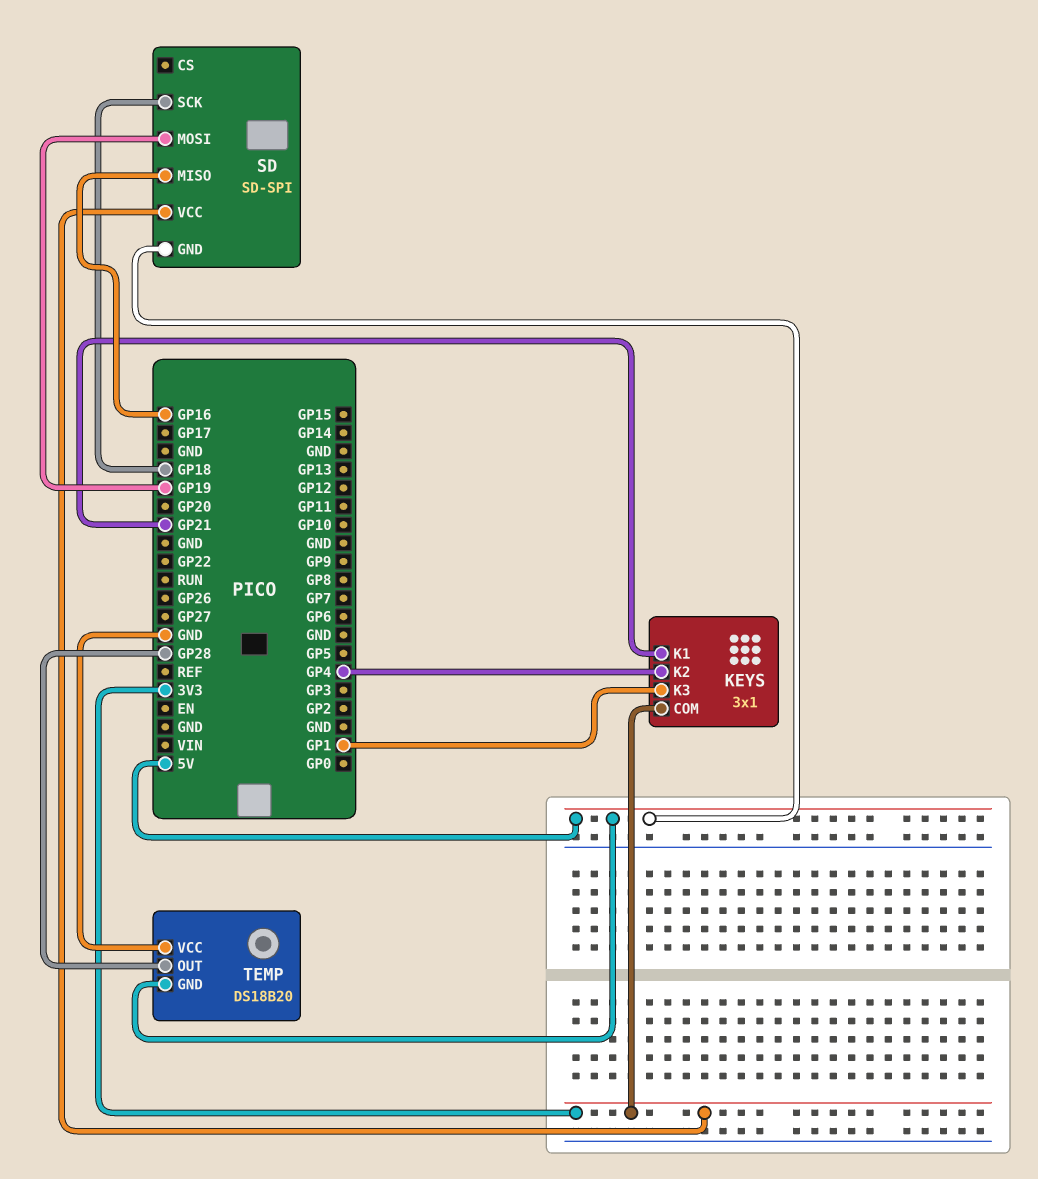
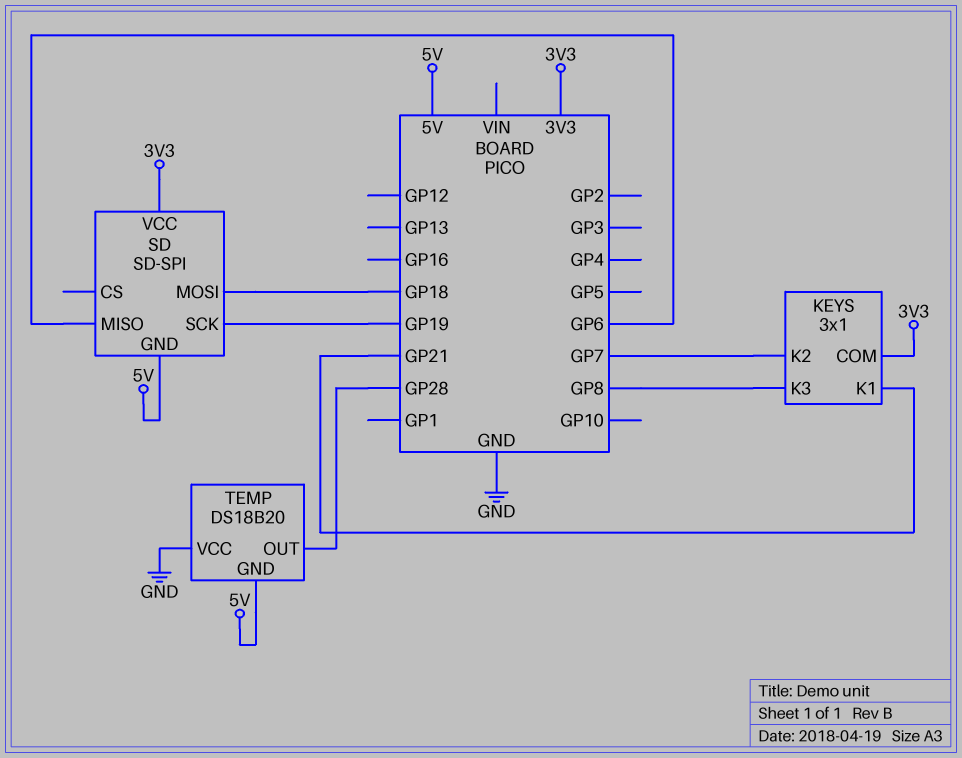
KEYS pin K2: GP4 -> GP7
KEYS pin K3: GP1 -> GP8
SD pin MISO: GP16 -> GP6
SD pin MOSI: GP19 -> GP18
SD pin SCK: GP18 -> GP19

